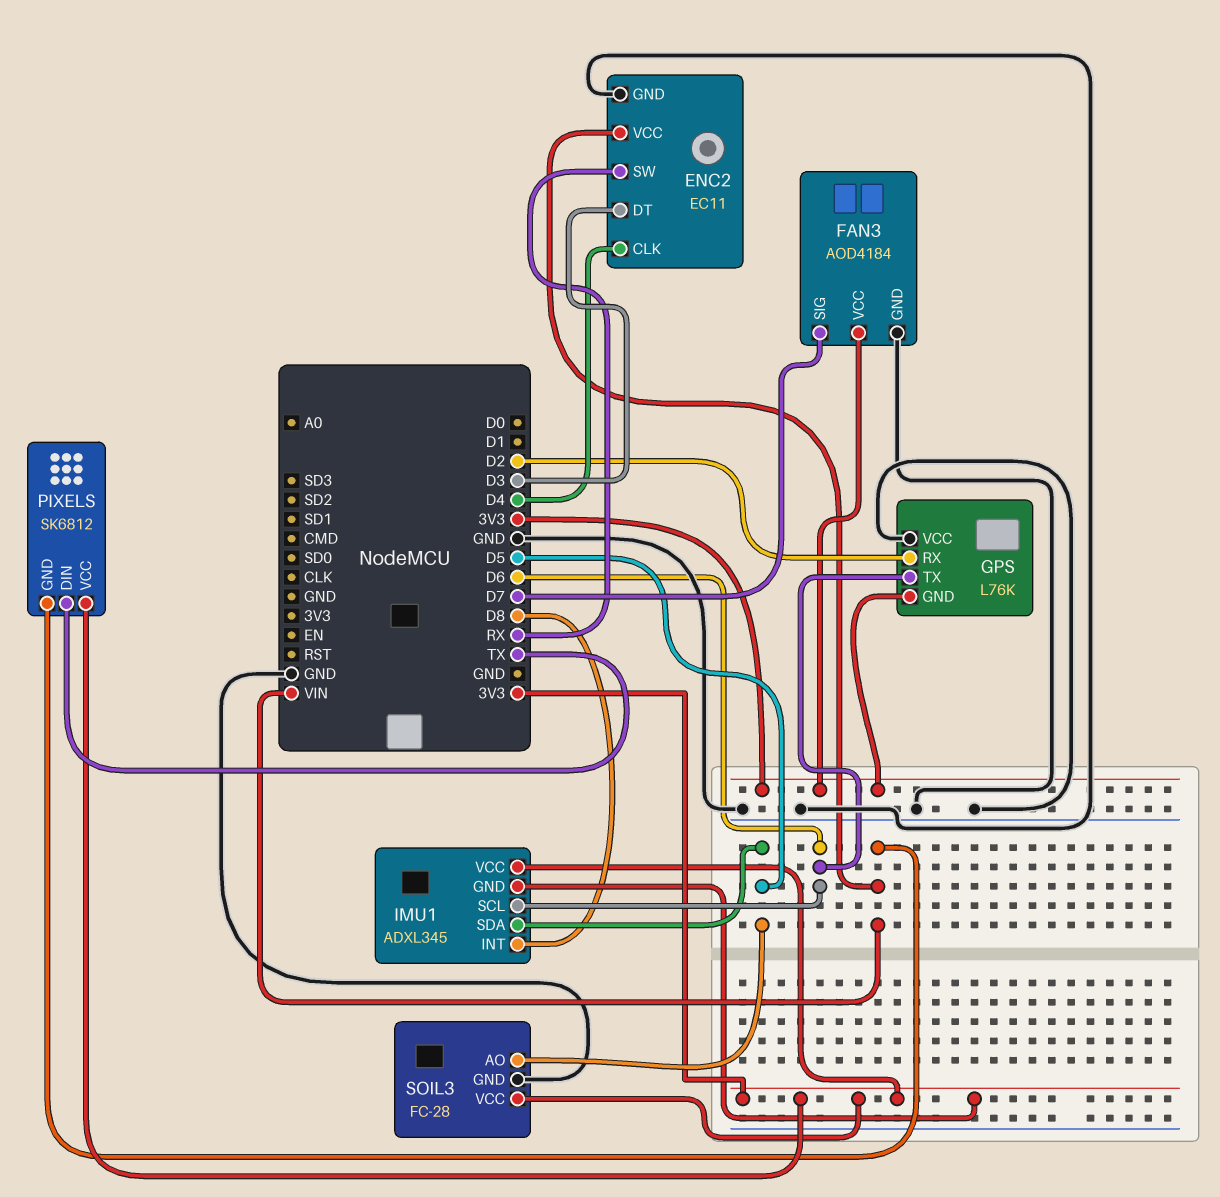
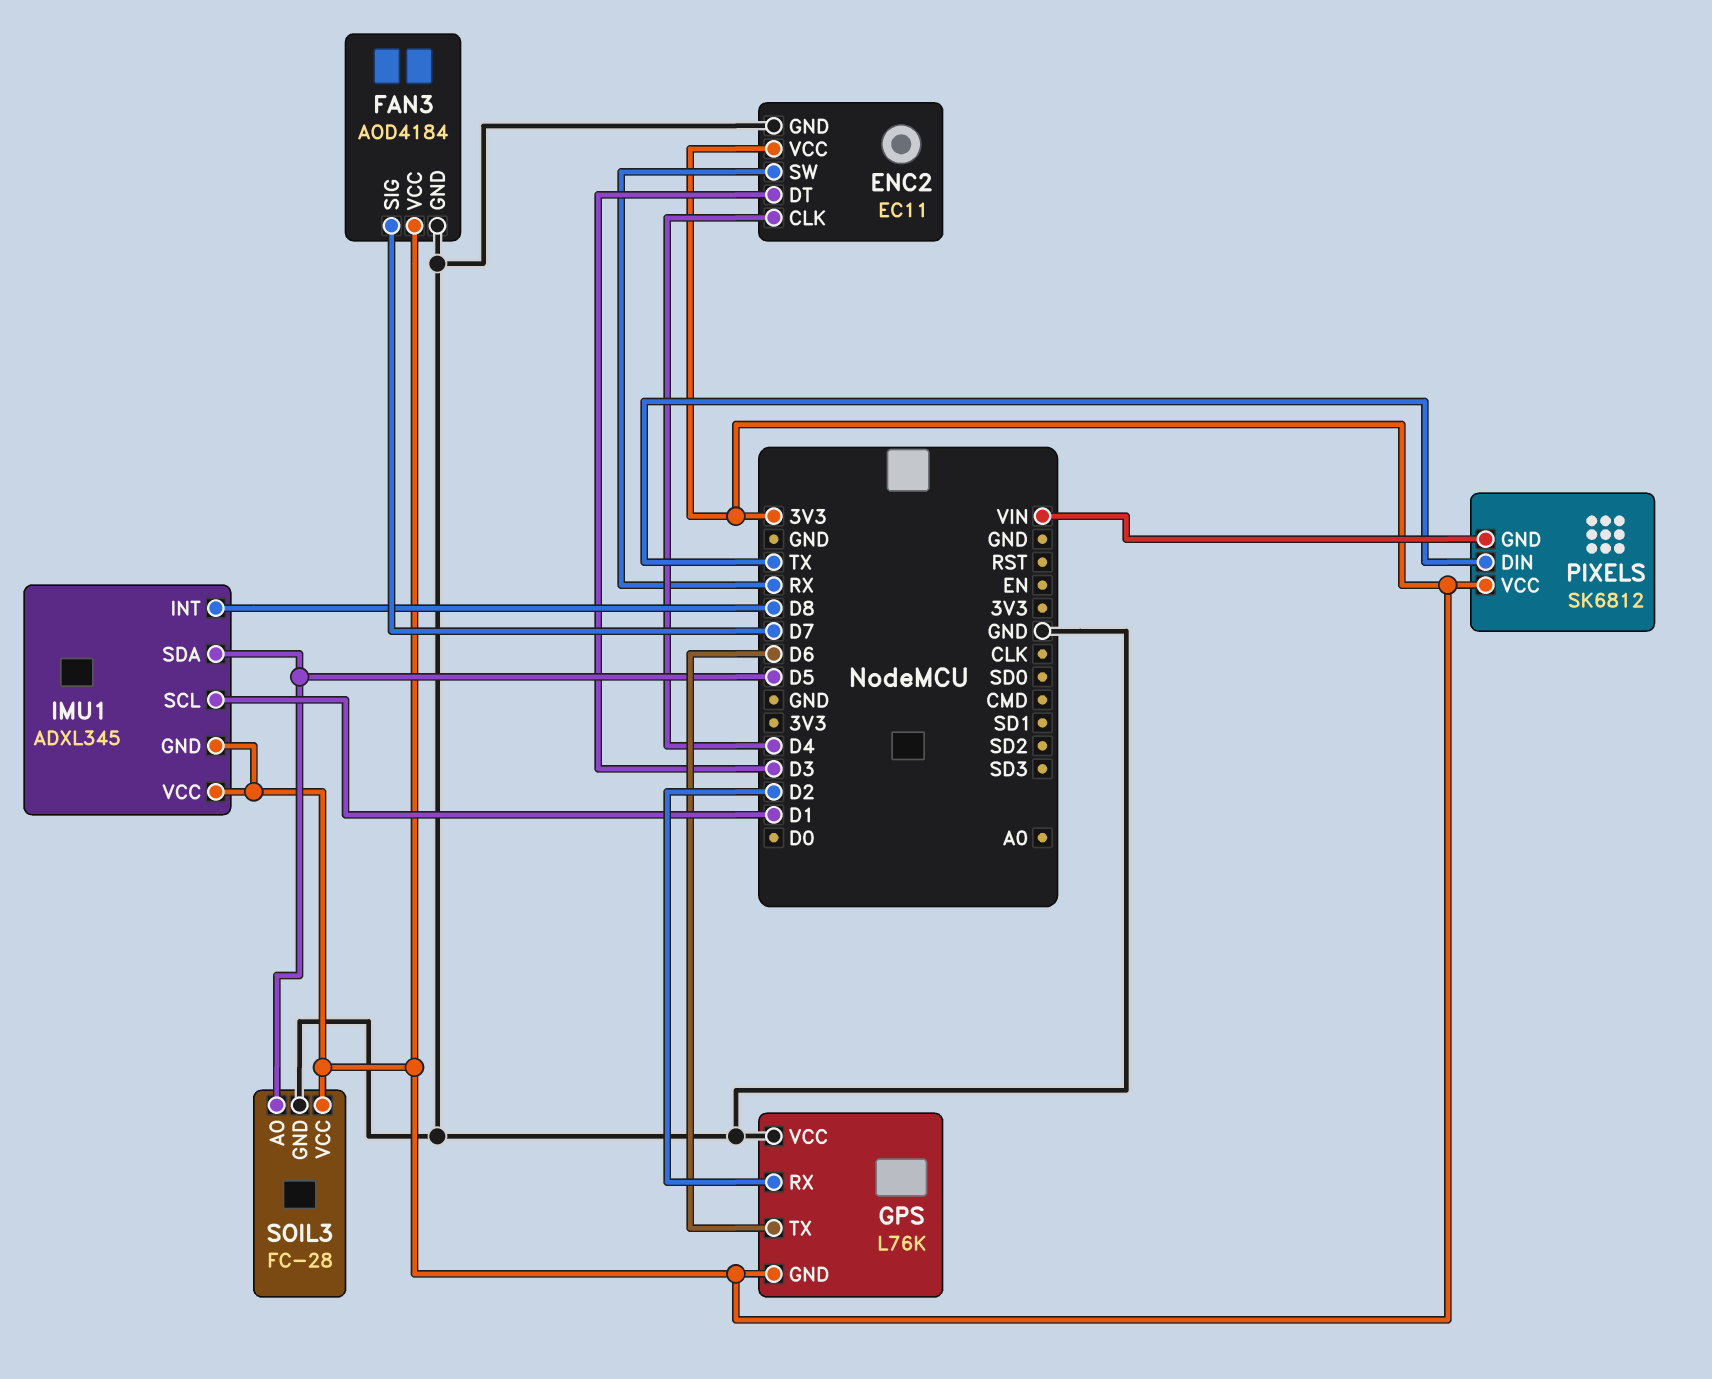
ENC2 pin VCC: VIN -> 3V3
IMU1 pin SCL: D6 -> D1

